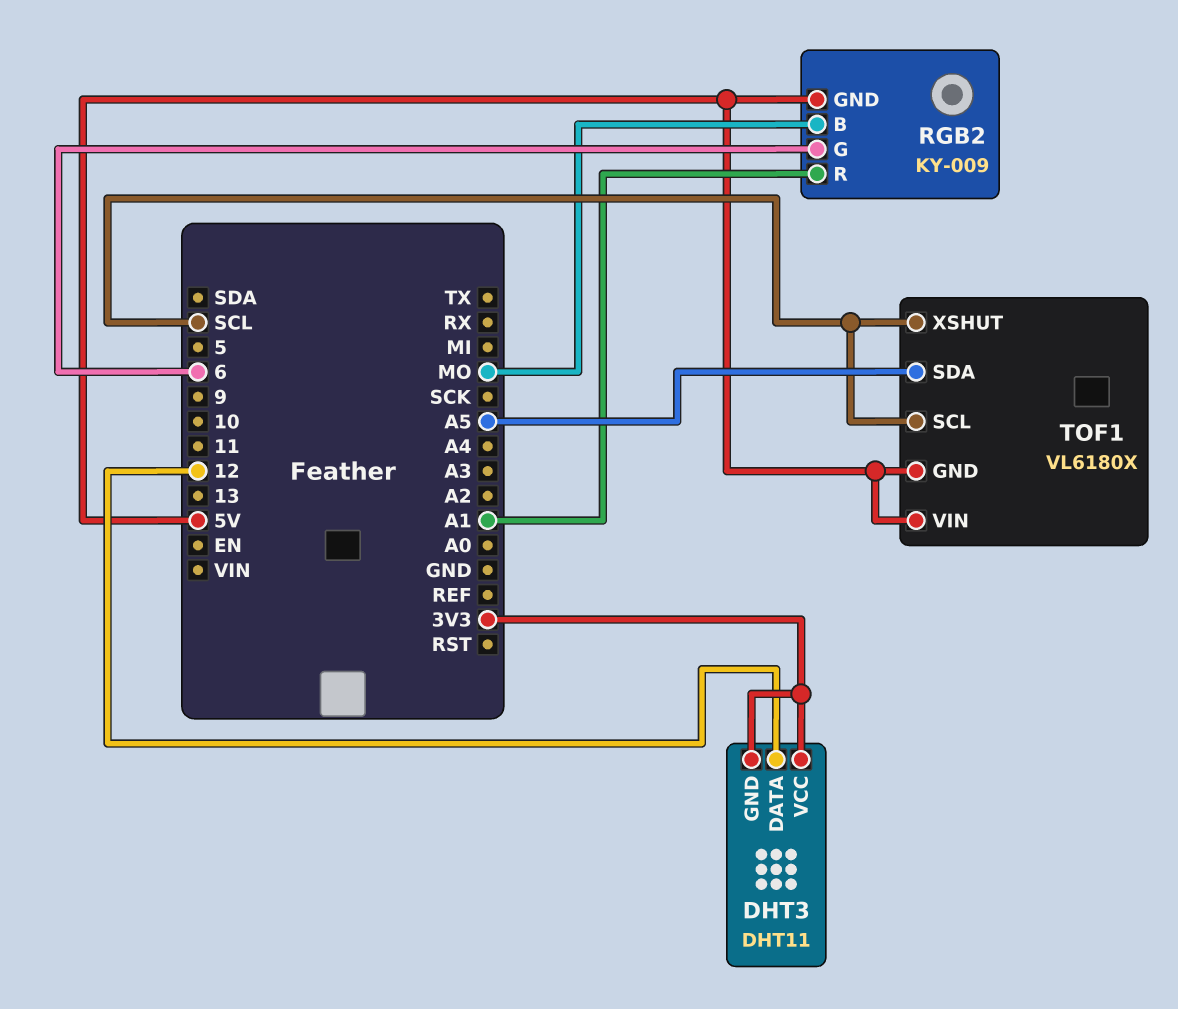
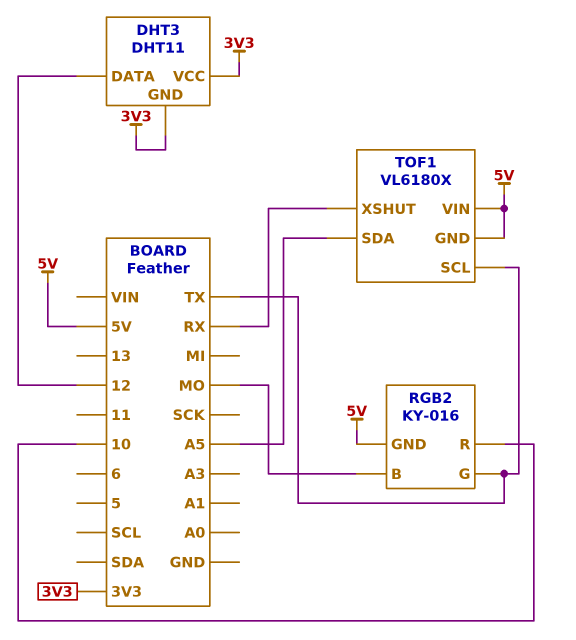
RGB2: KY-009 -> KY-016
RGB2 pin G: 6 -> TX
RGB2 pin R: A1 -> 10
TOF1 pin SCL: SCL -> TX
TOF1 pin XSHUT: SCL -> RX

